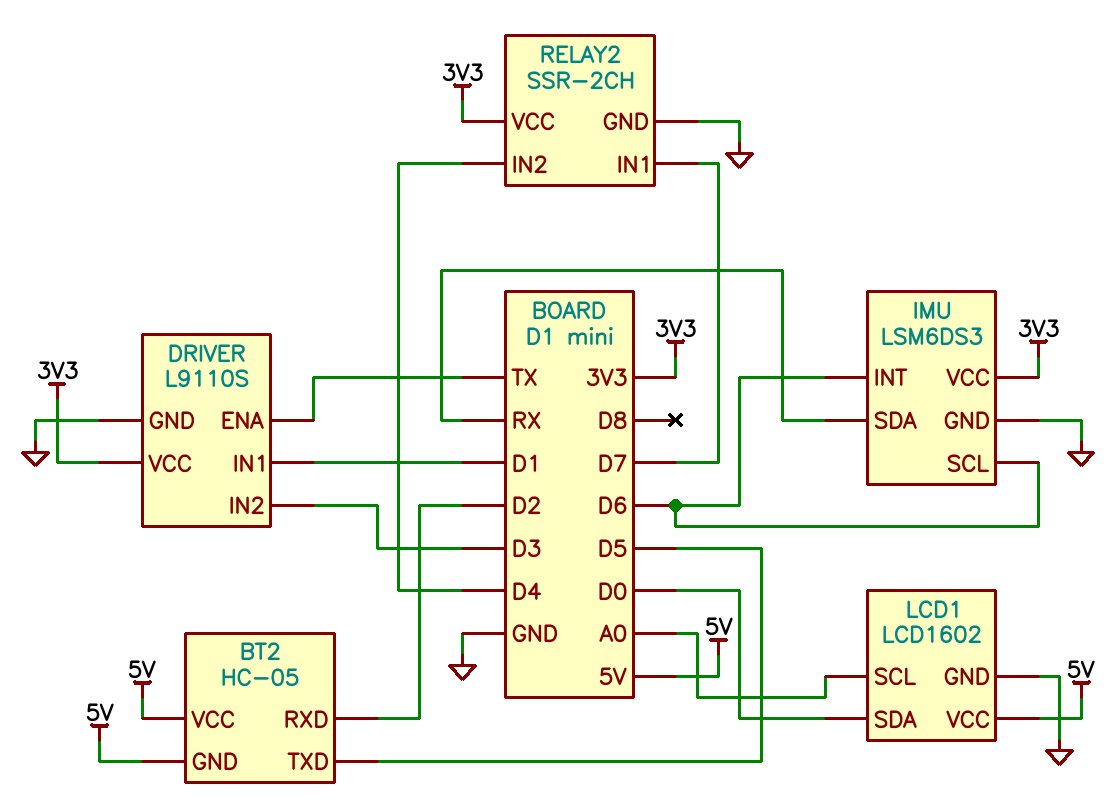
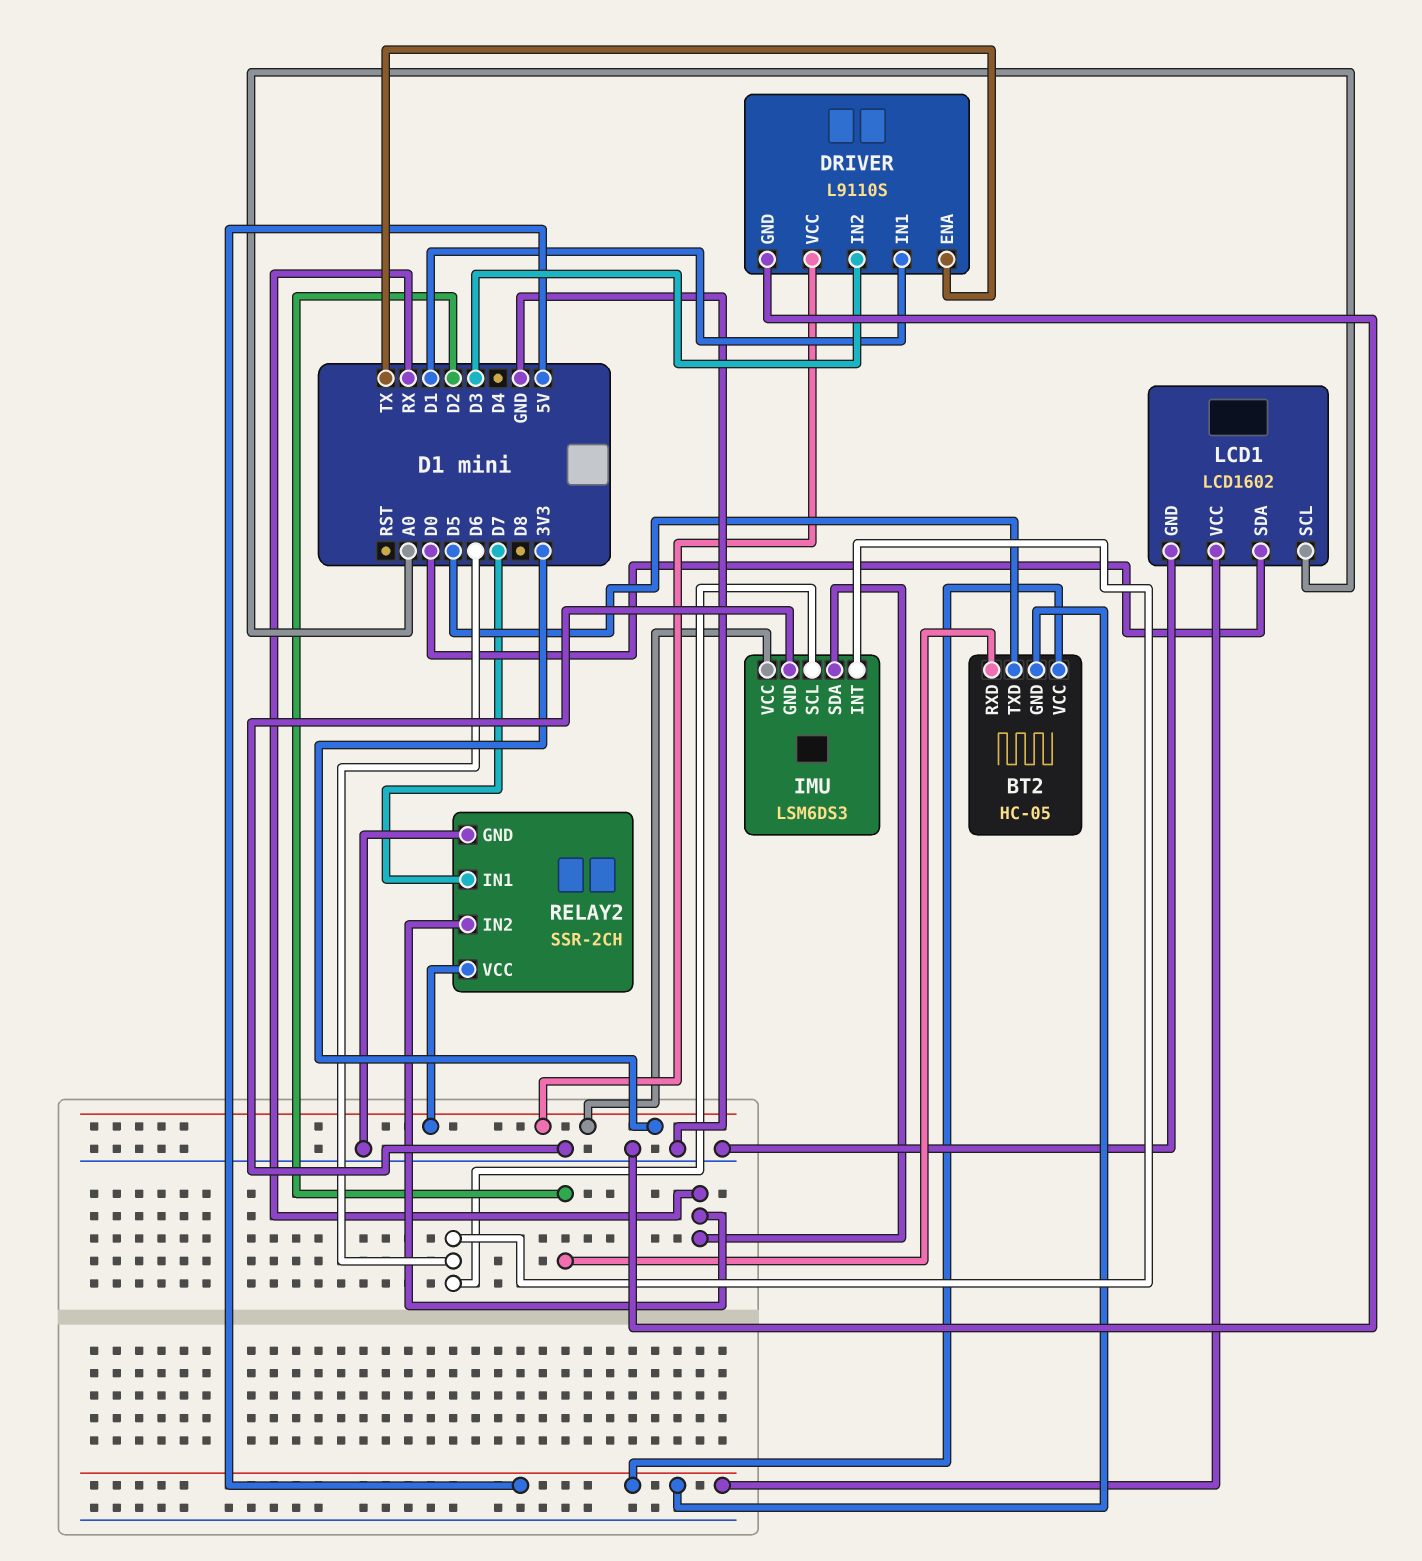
RELAY2 pin IN2: D4 -> RX

